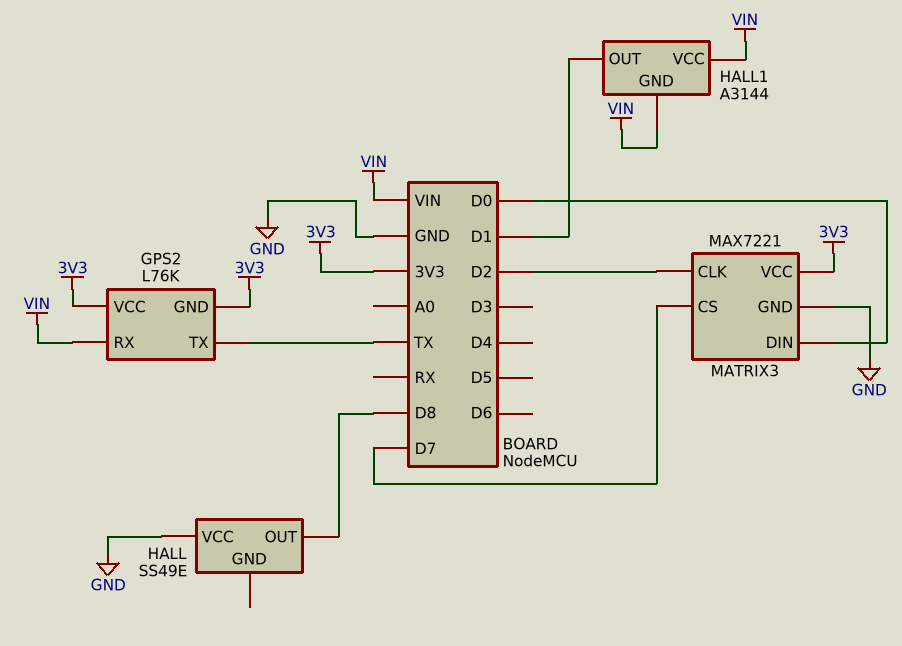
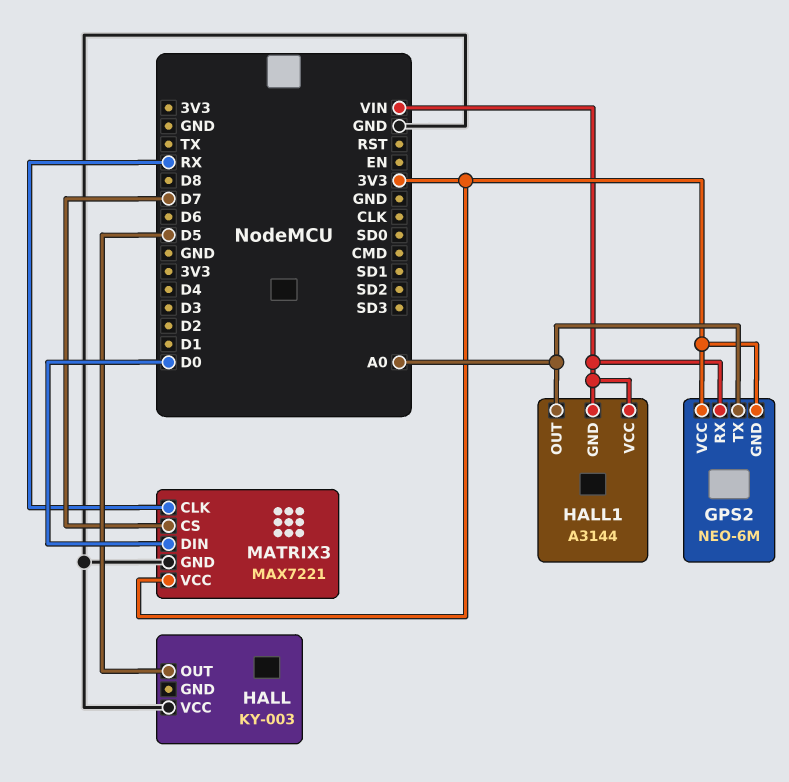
GPS2: L76K -> NEO-6M
GPS2 pin TX: TX -> A0
HALL: SS49E -> KY-003
HALL pin OUT: D8 -> D5
HALL1 pin OUT: D1 -> A0
MATRIX3 pin CLK: D2 -> RX

